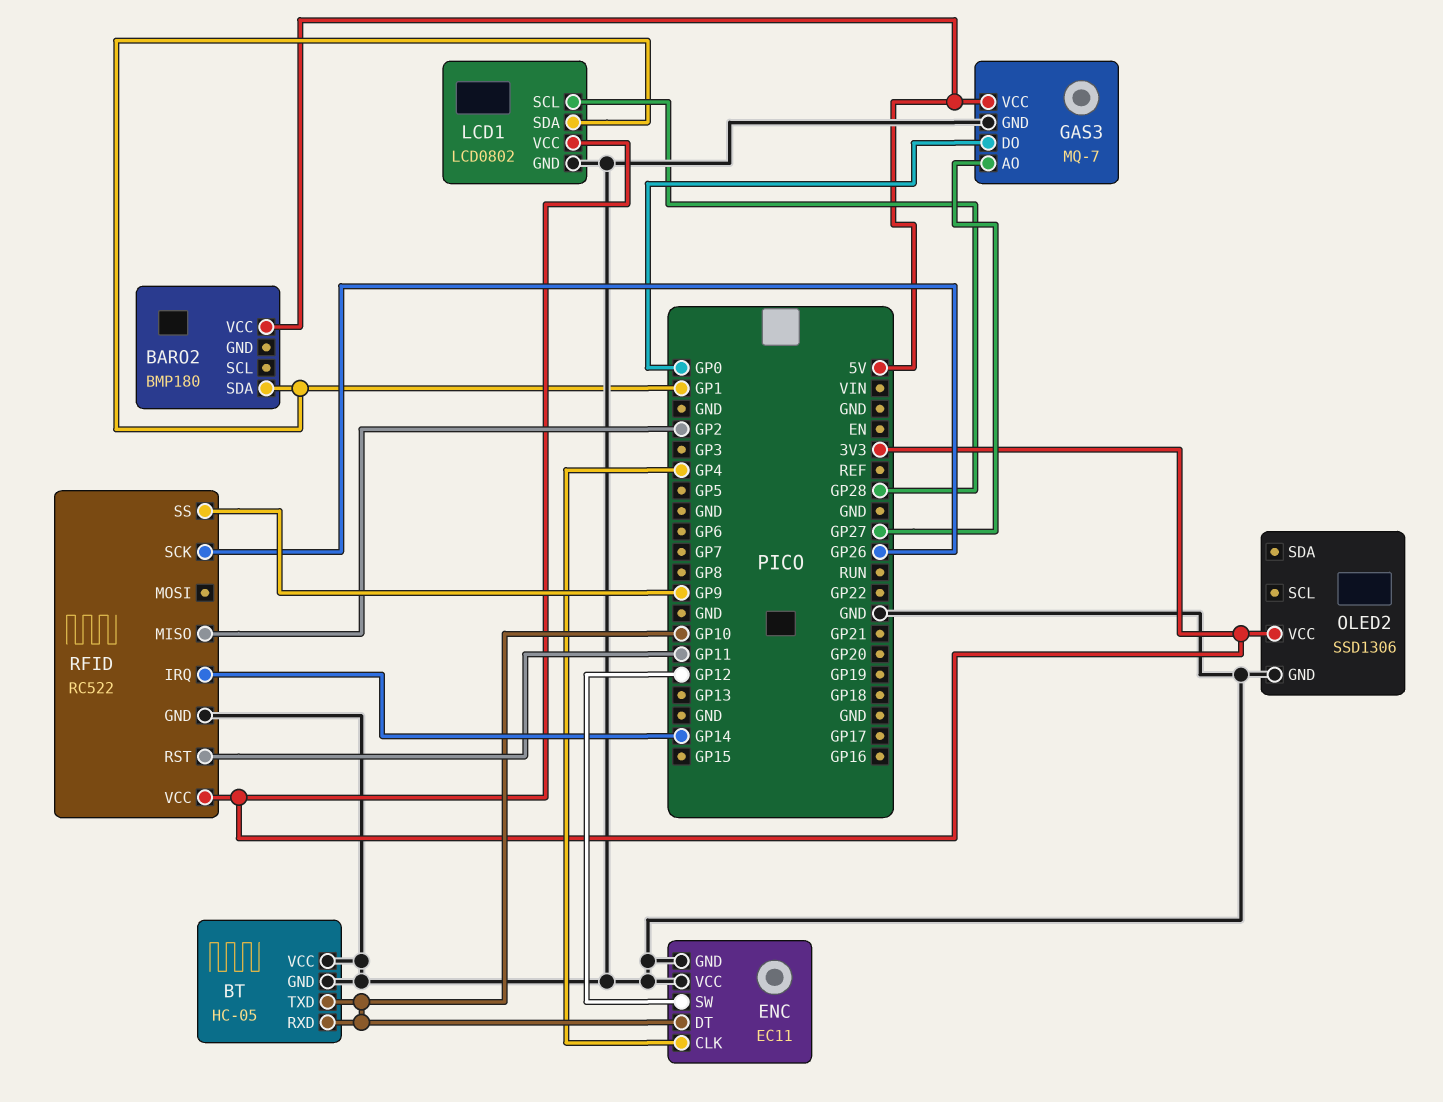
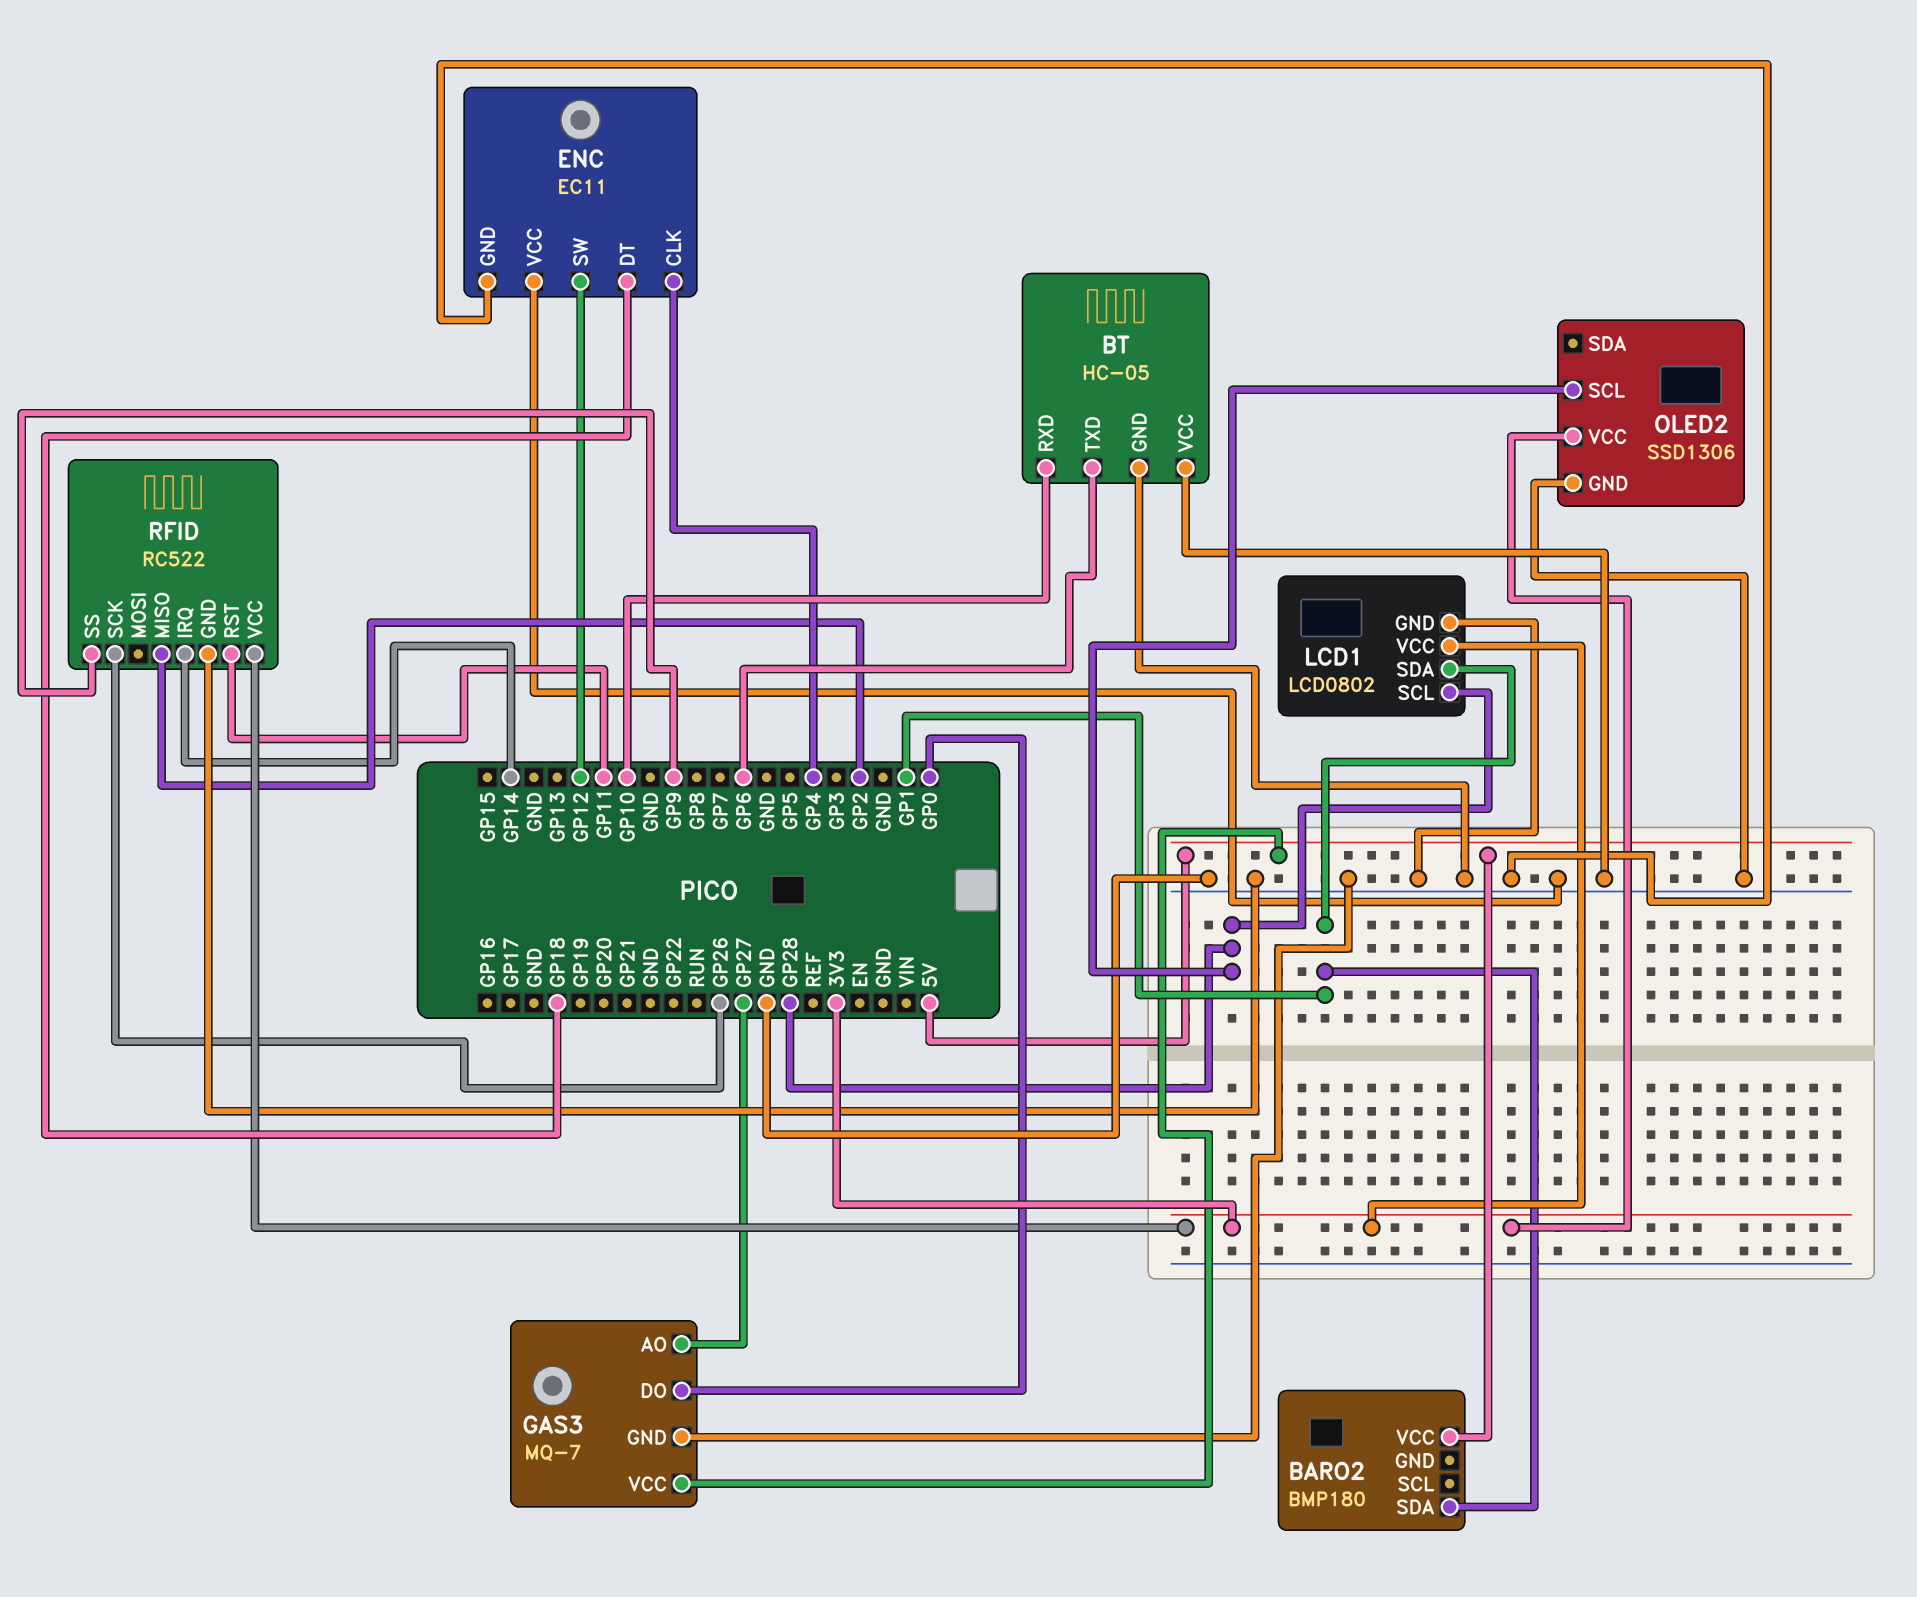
BT pin TXD: GP10 -> GP6
ENC pin DT: GP10 -> GP18
OLED2 pin SCL: none -> GP28

